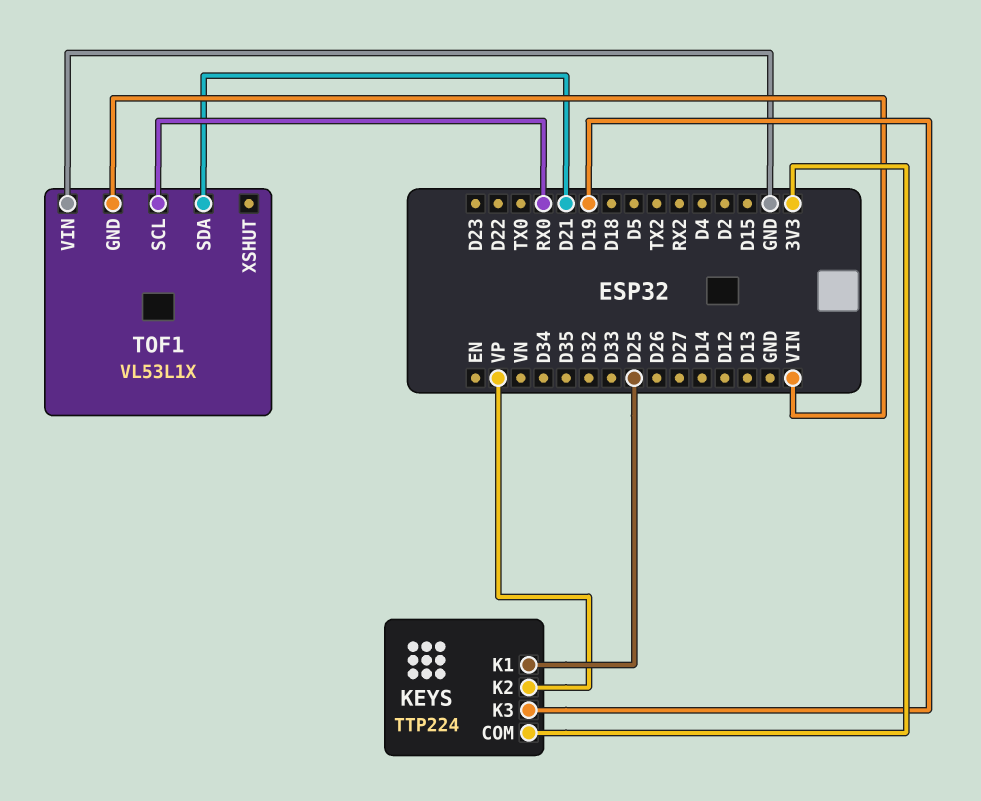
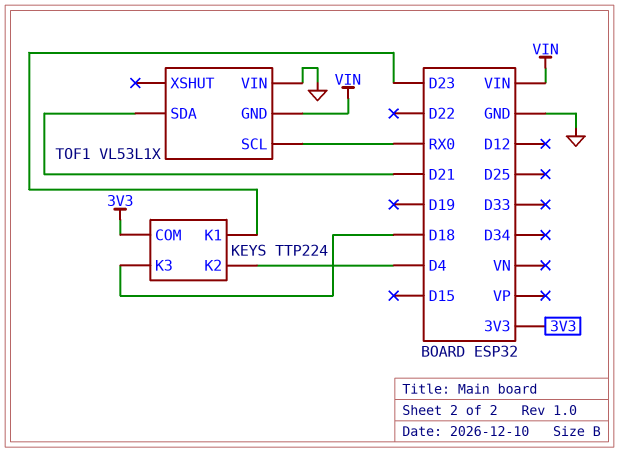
KEYS pin K1: D25 -> D23
KEYS pin K2: VP -> D4
KEYS pin K3: D19 -> D18

